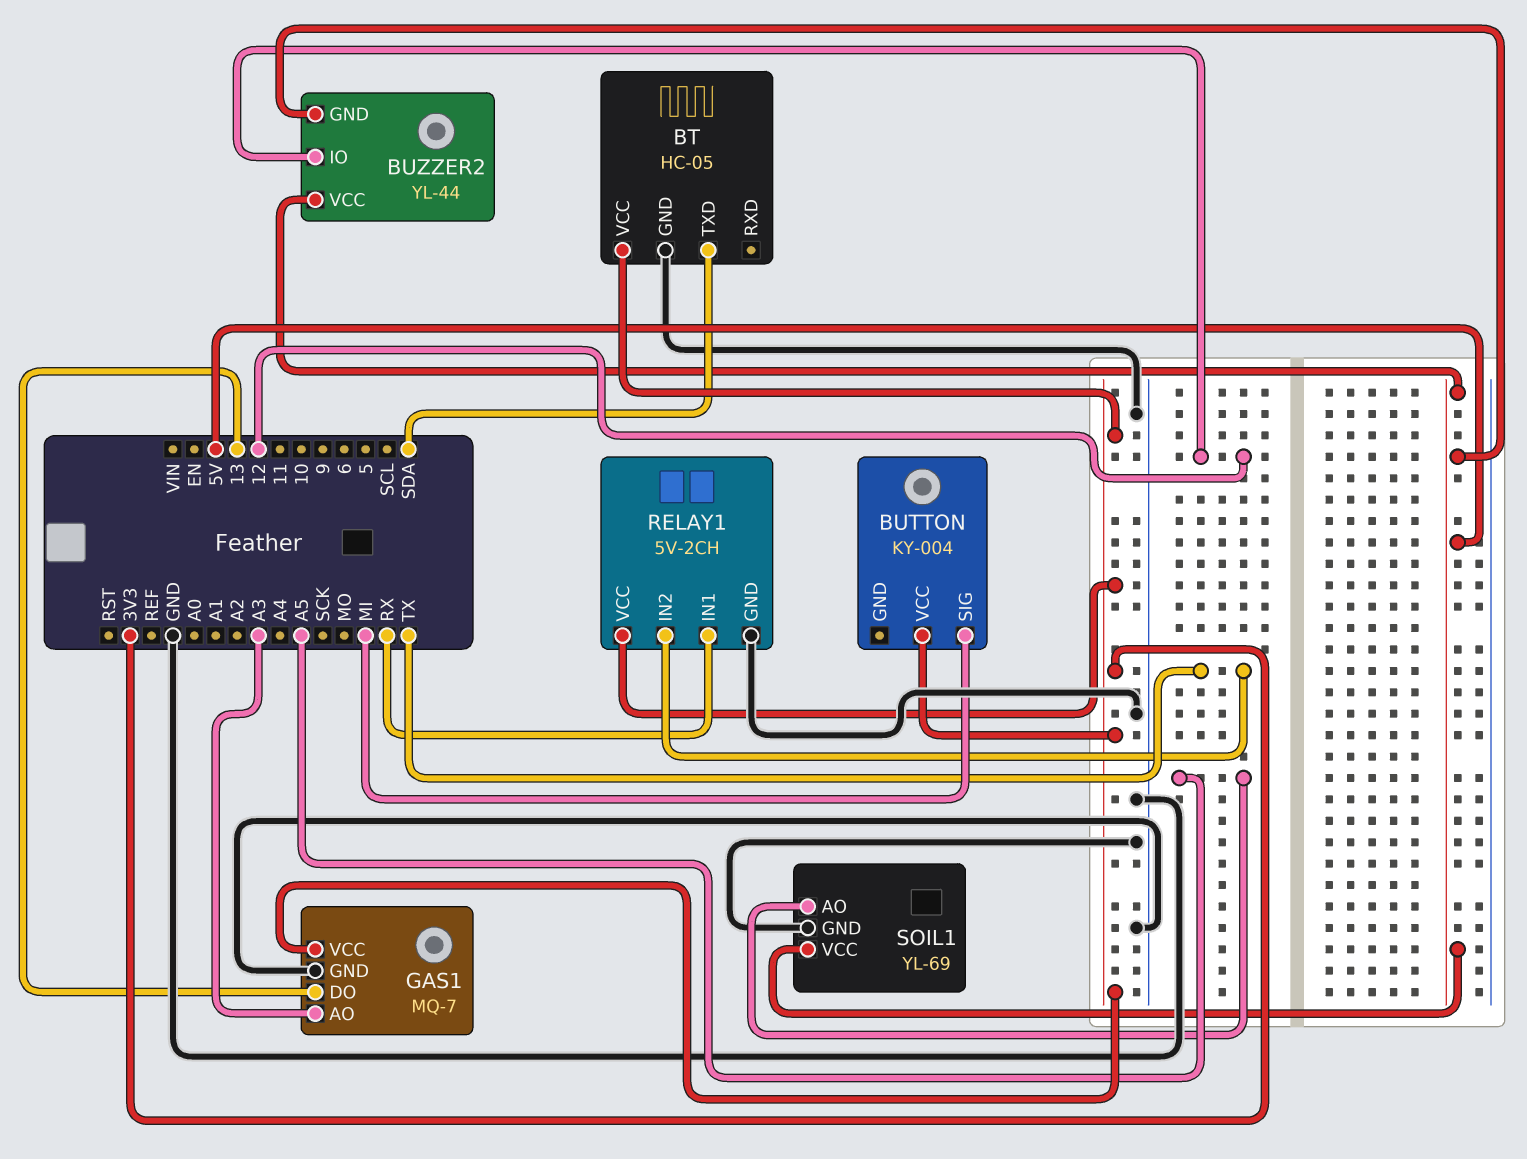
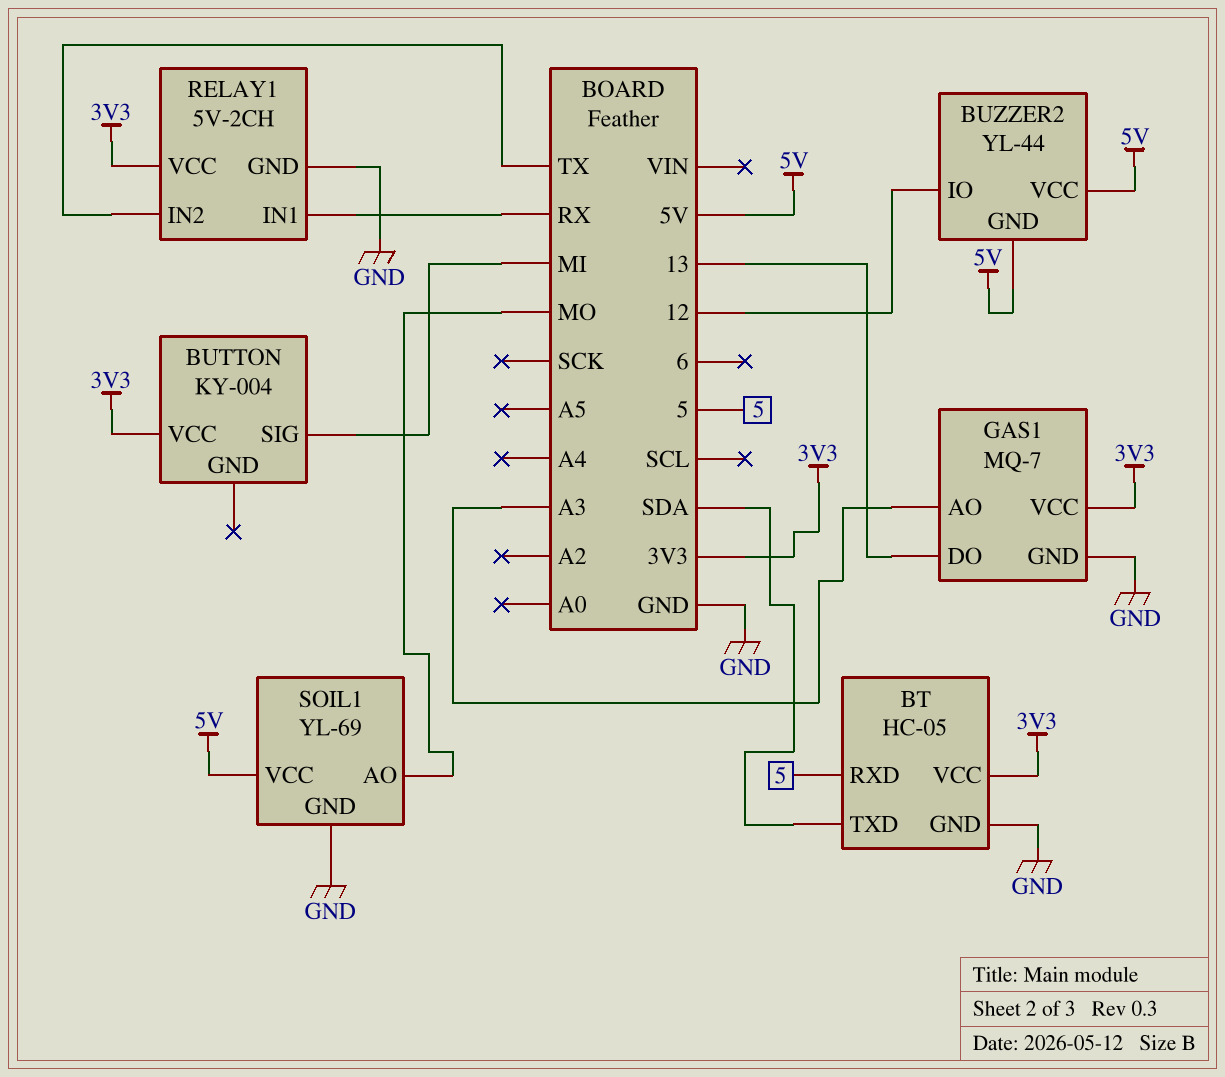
BT pin RXD: none -> 5
SOIL1 pin AO: A5 -> MO

